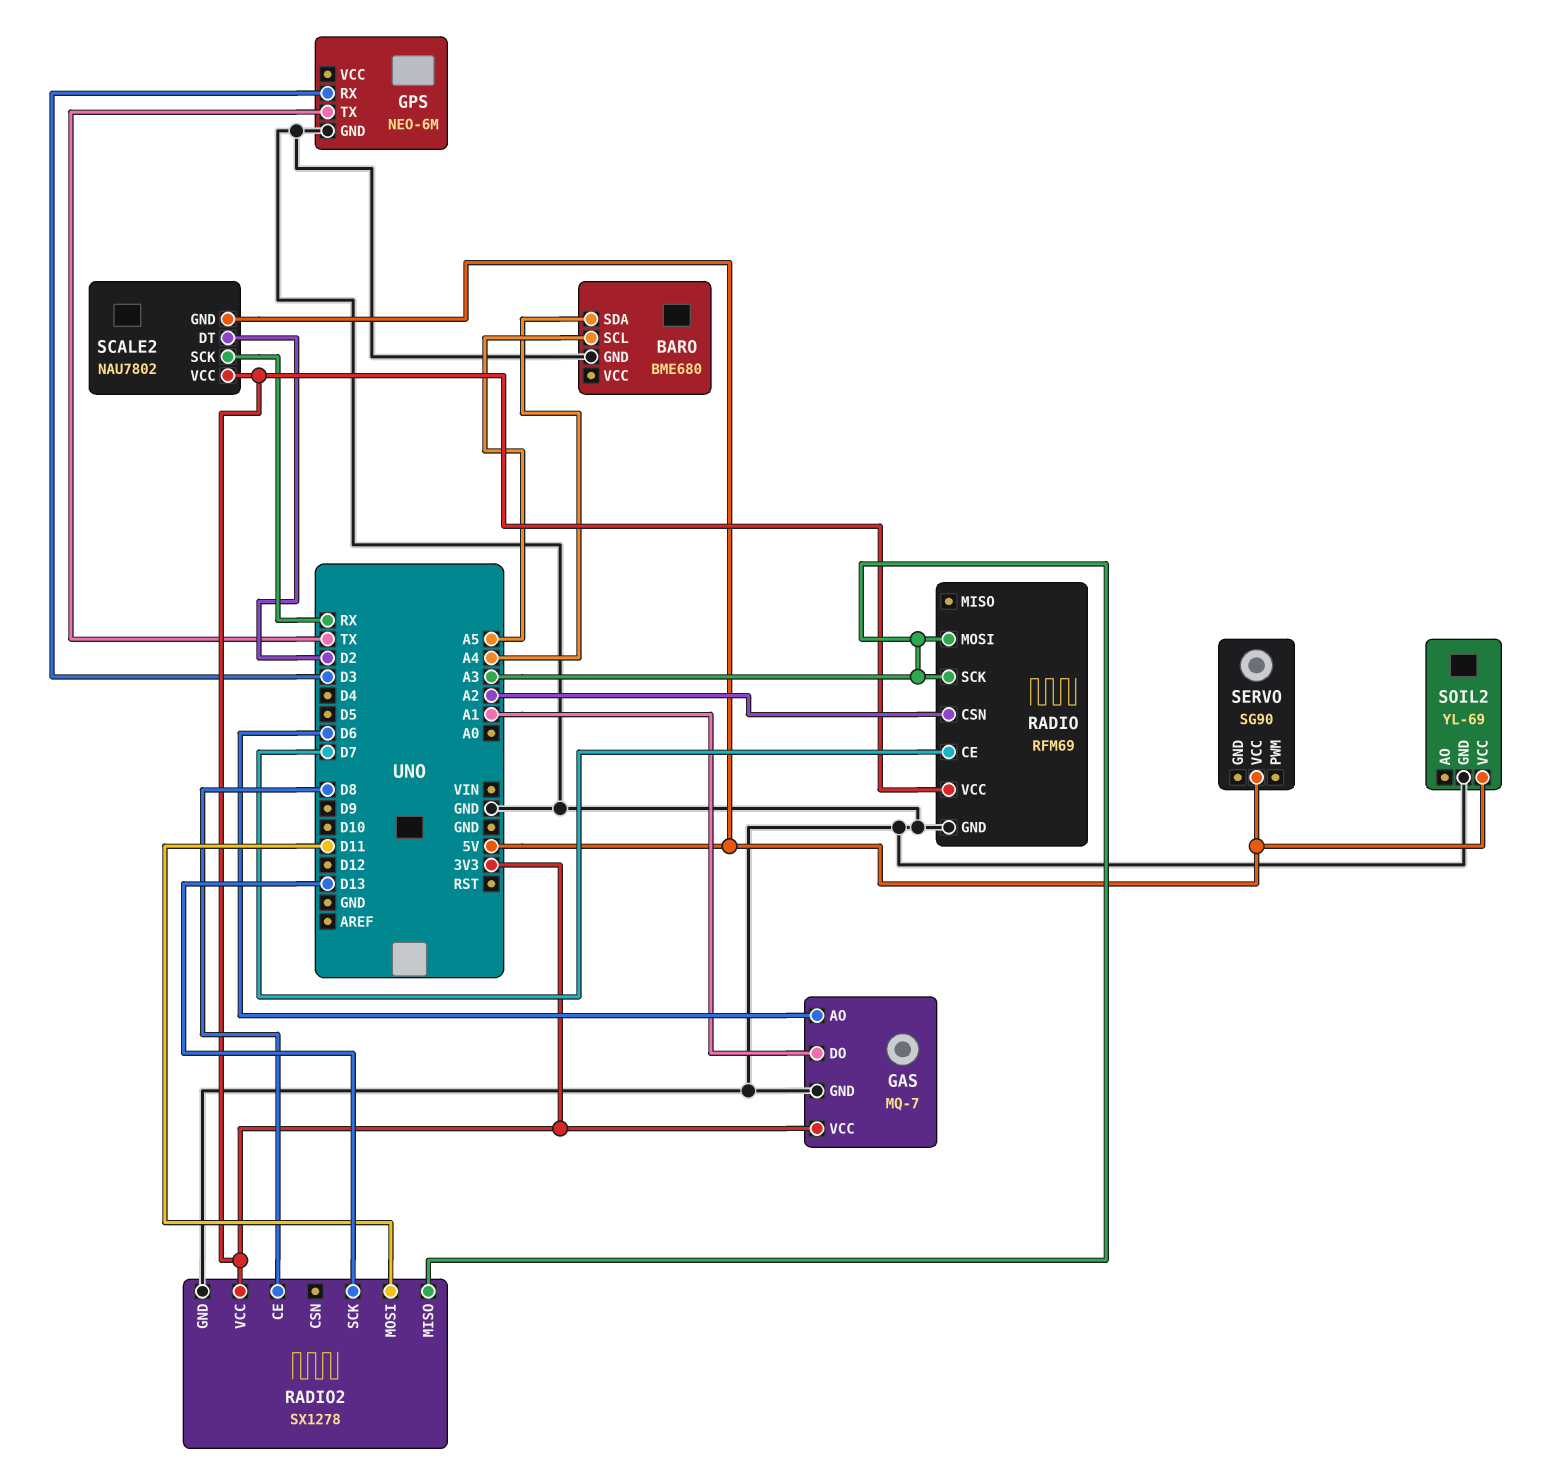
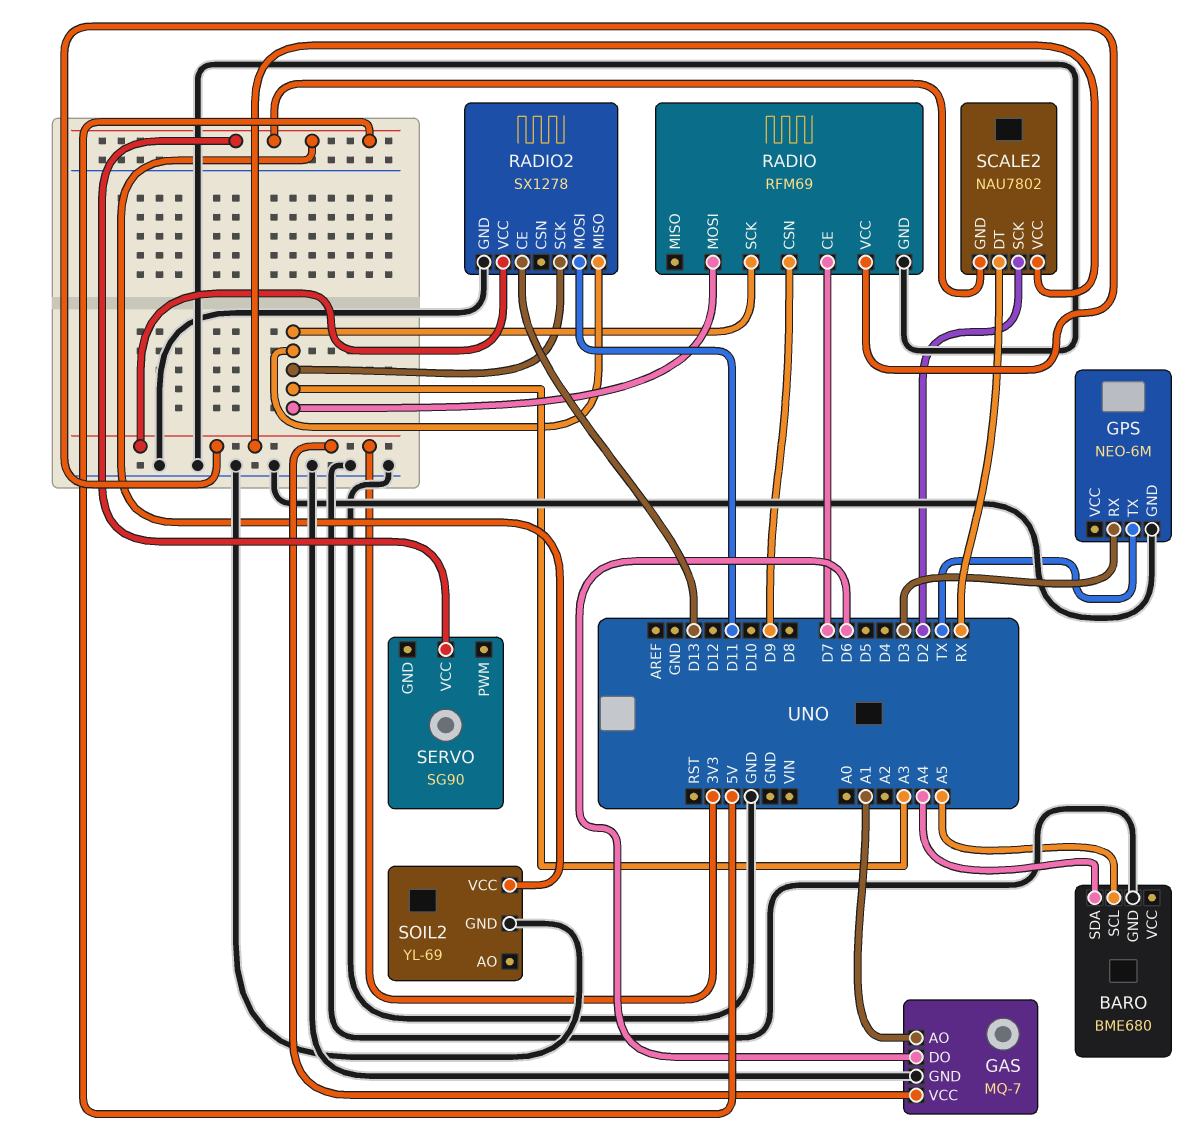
GAS pin AO: D6 -> A1
GAS pin DO: A1 -> D6
RADIO pin CSN: A2 -> D9
RADIO2 pin CE: D8 -> D13
RADIO2 pin SCK: D13 -> A3
SCALE2 pin DT: D2 -> RX
SCALE2 pin SCK: RX -> D2

